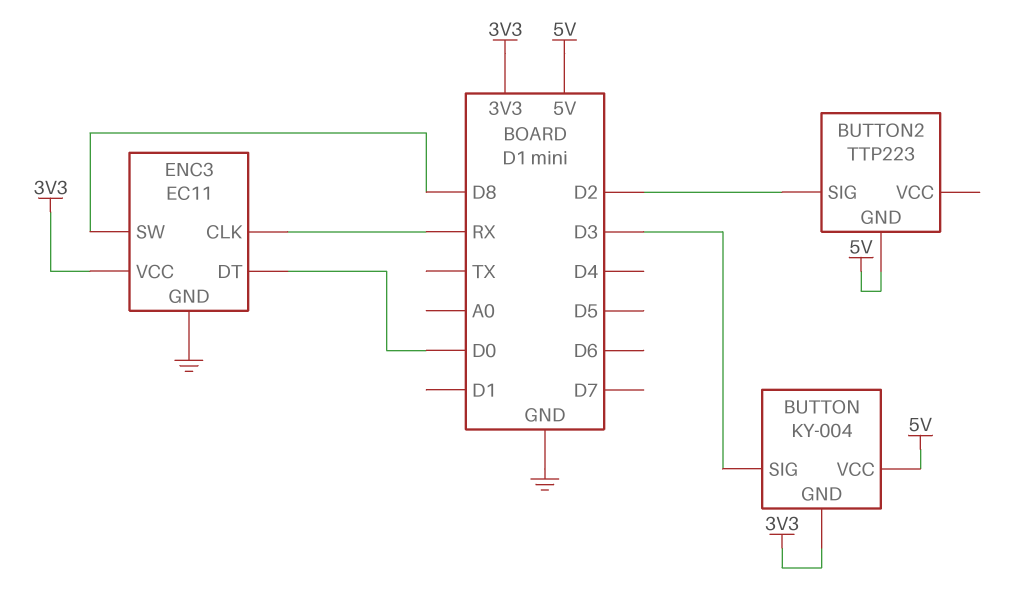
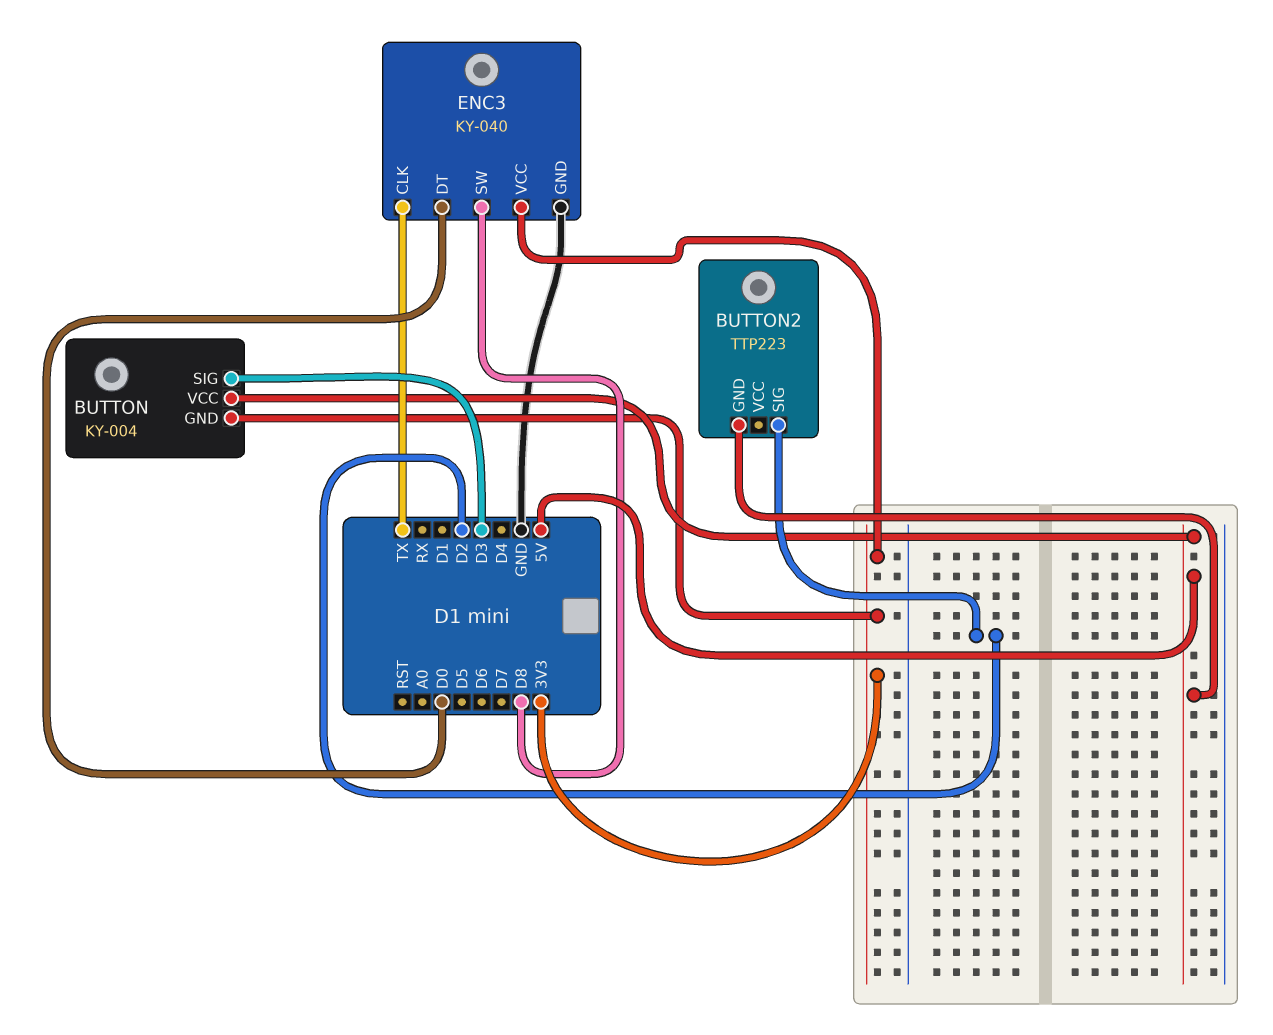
ENC3: EC11 -> KY-040
ENC3 pin CLK: RX -> TX

